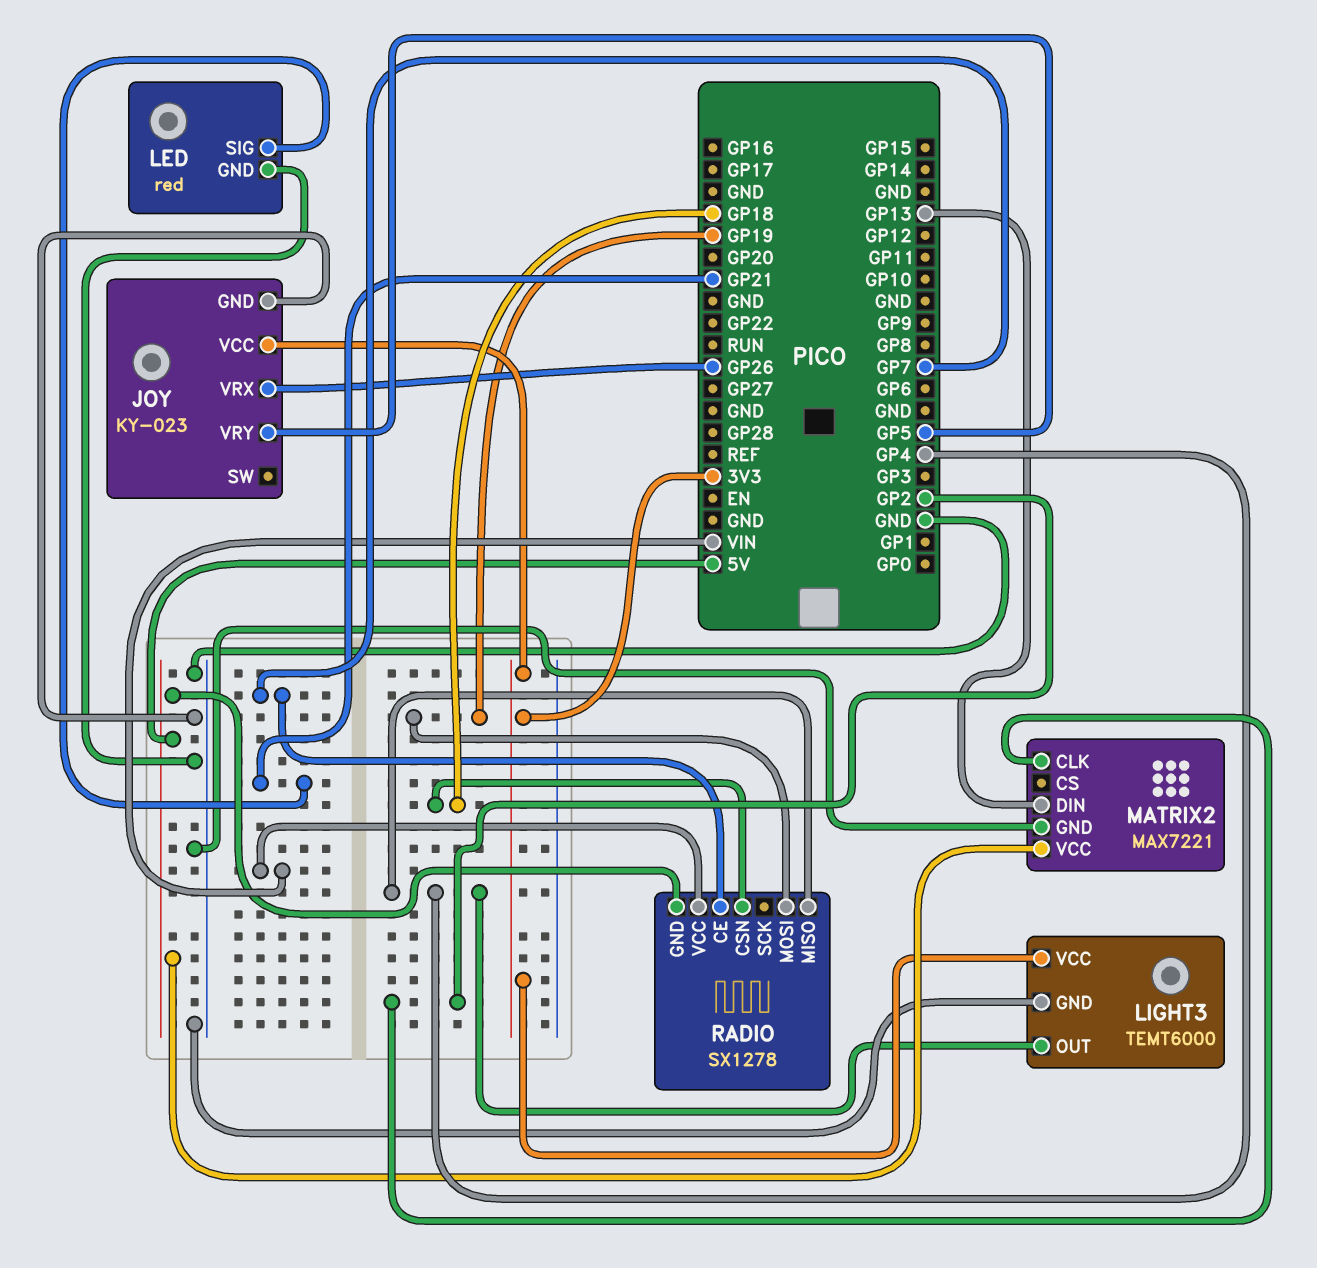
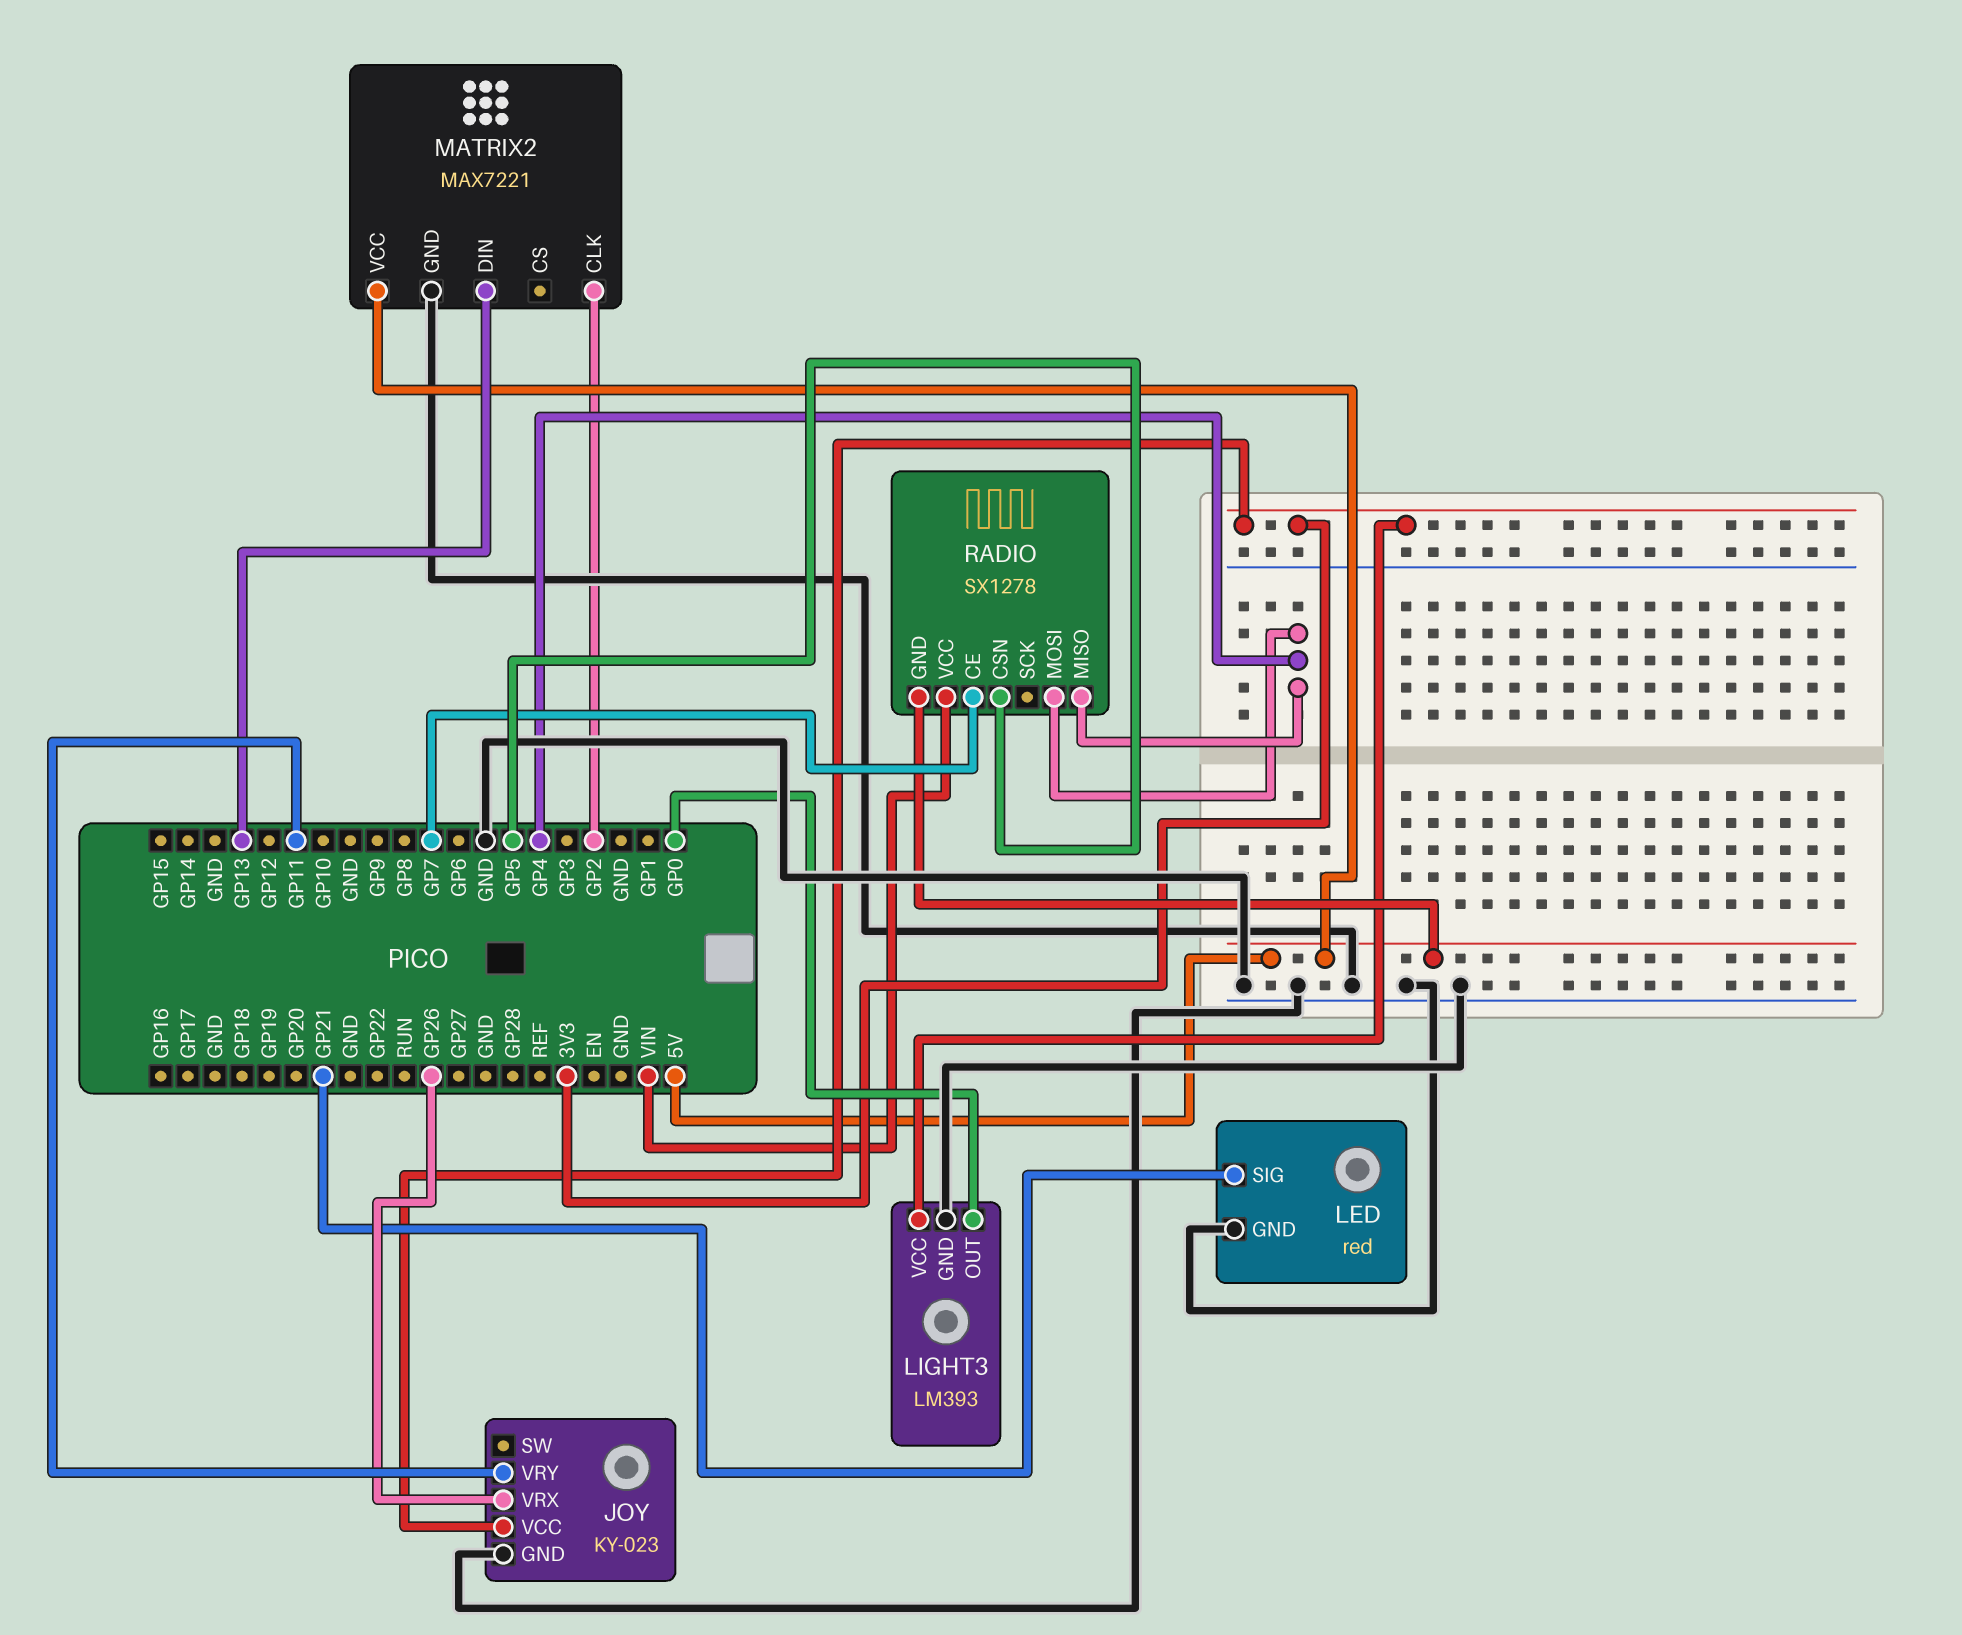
JOY pin VRY: GP5 -> GP11
LIGHT3: TEMT6000 -> LM393
LIGHT3 pin OUT: GP4 -> GP0
RADIO pin CSN: GP18 -> GP5
RADIO pin MOSI: GP19 -> GP4

